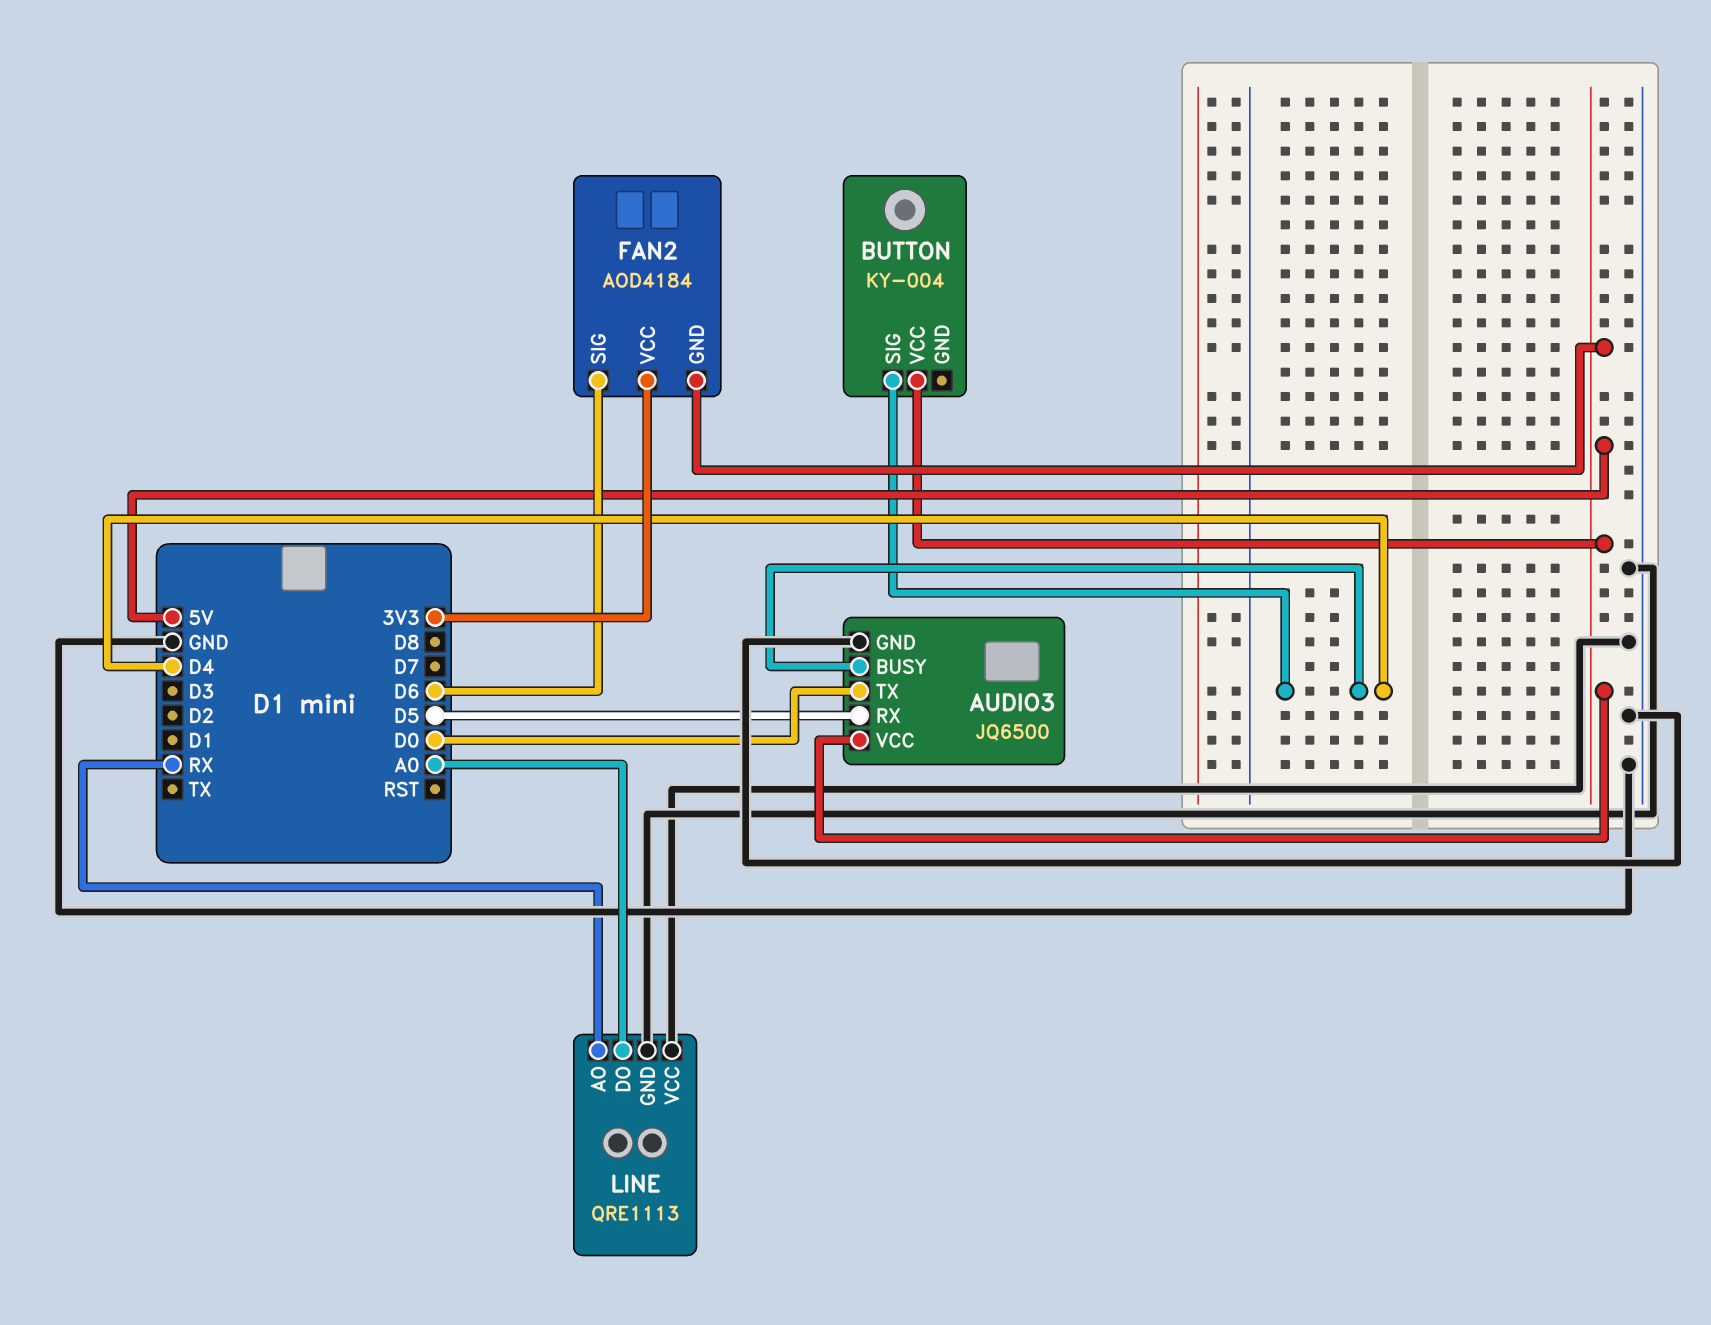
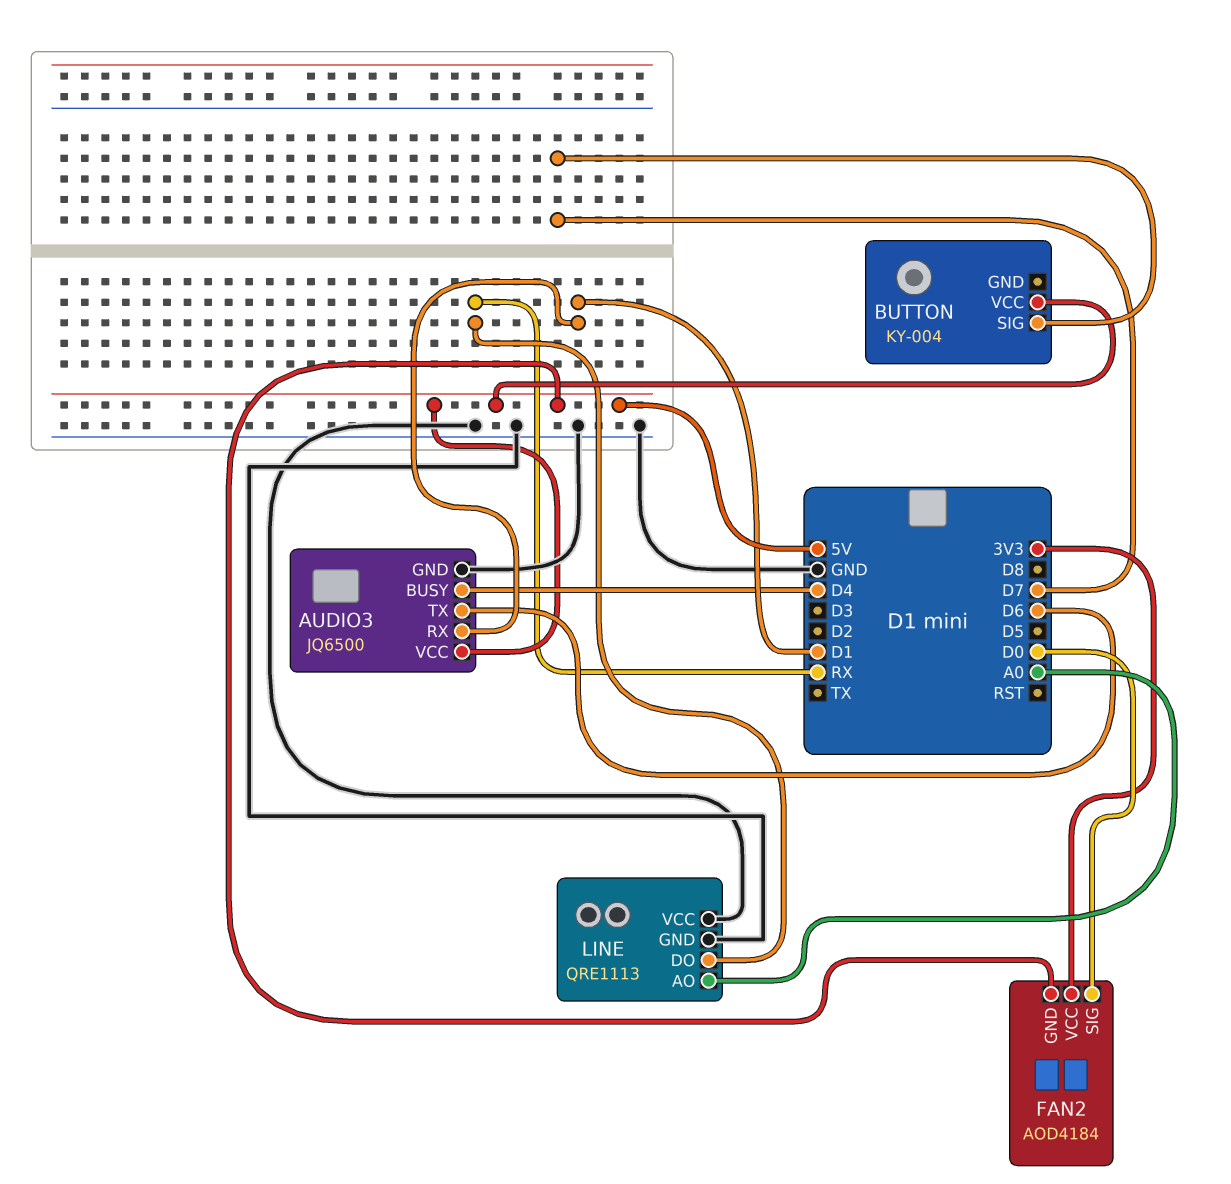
AUDIO3 pin RX: D5 -> D1
AUDIO3 pin TX: D0 -> D6
BUTTON pin SIG: D4 -> D7
FAN2 pin SIG: D6 -> D0
LINE pin AO: RX -> A0
LINE pin DO: A0 -> RX

